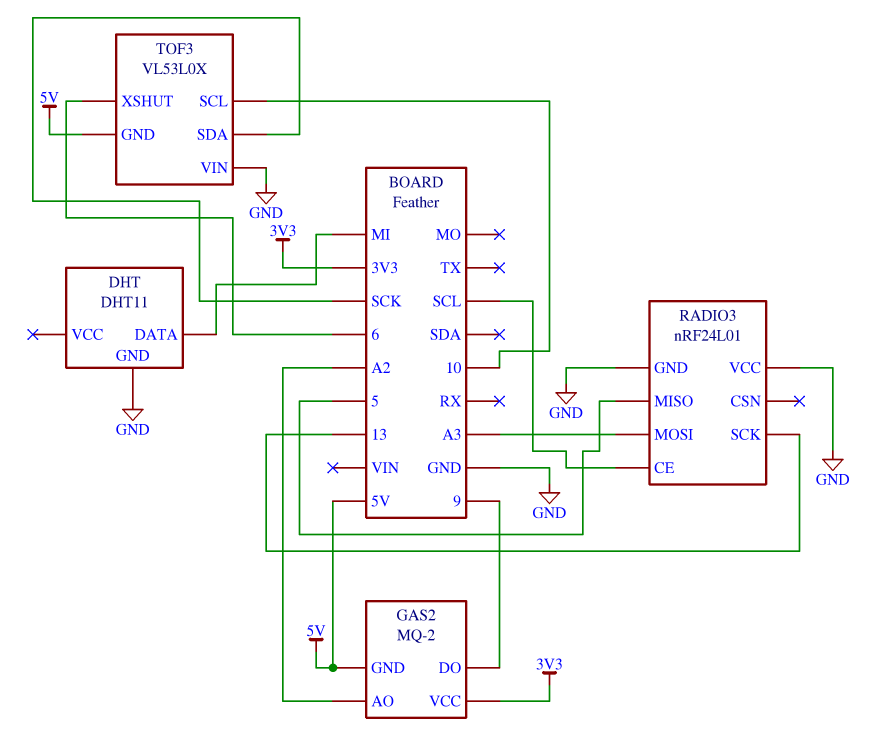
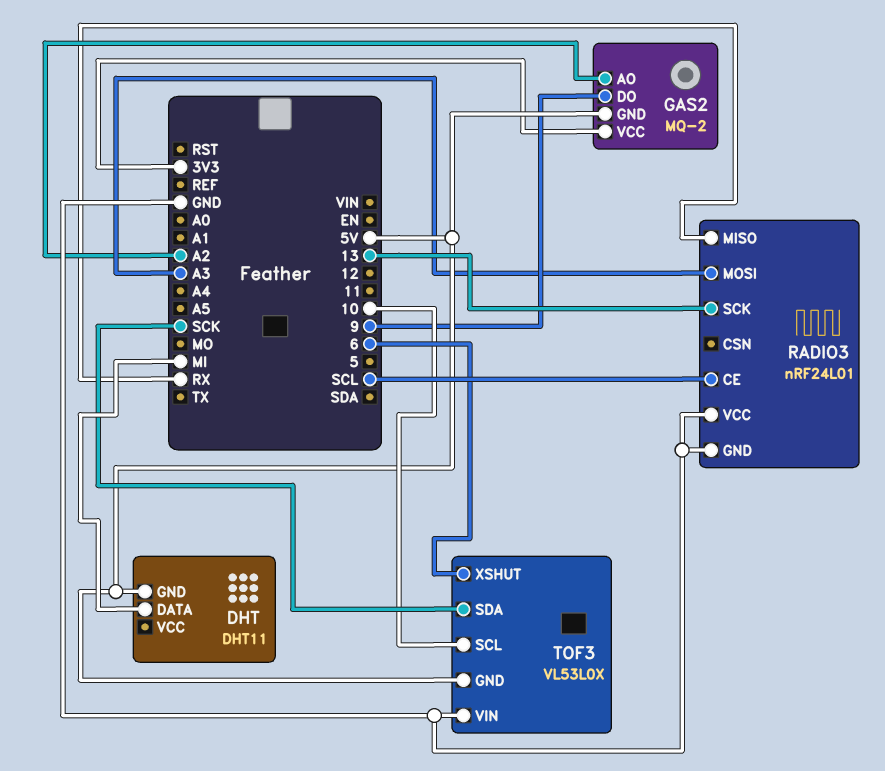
DHT pin GND: GND -> 5V
RADIO3 pin MISO: 5 -> RX

